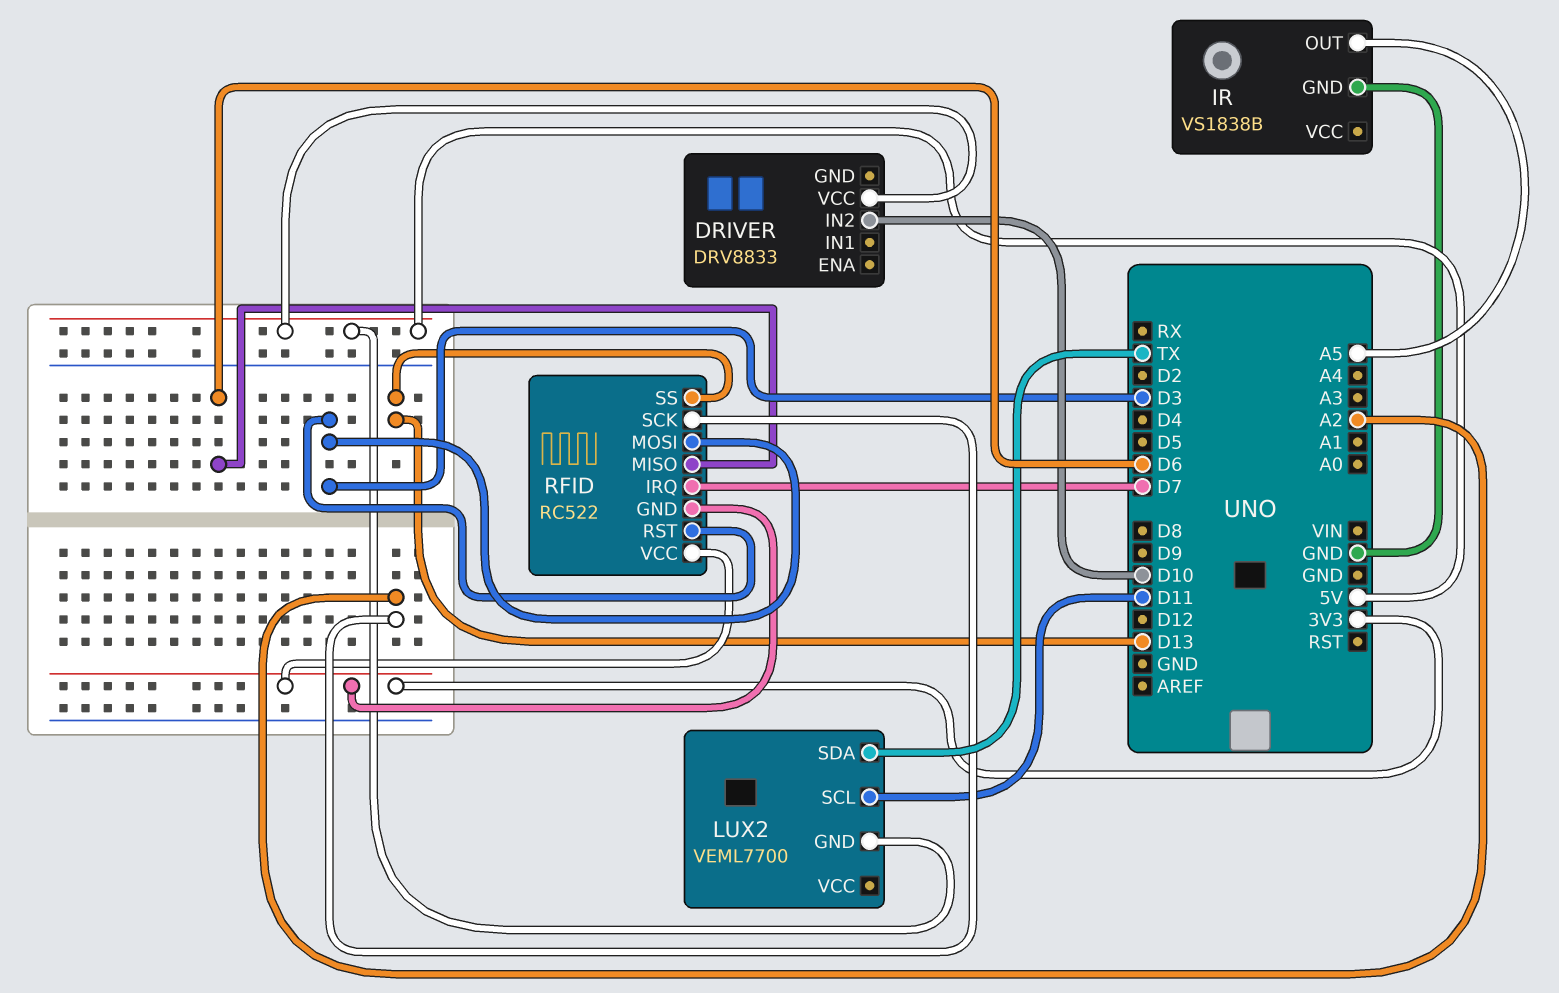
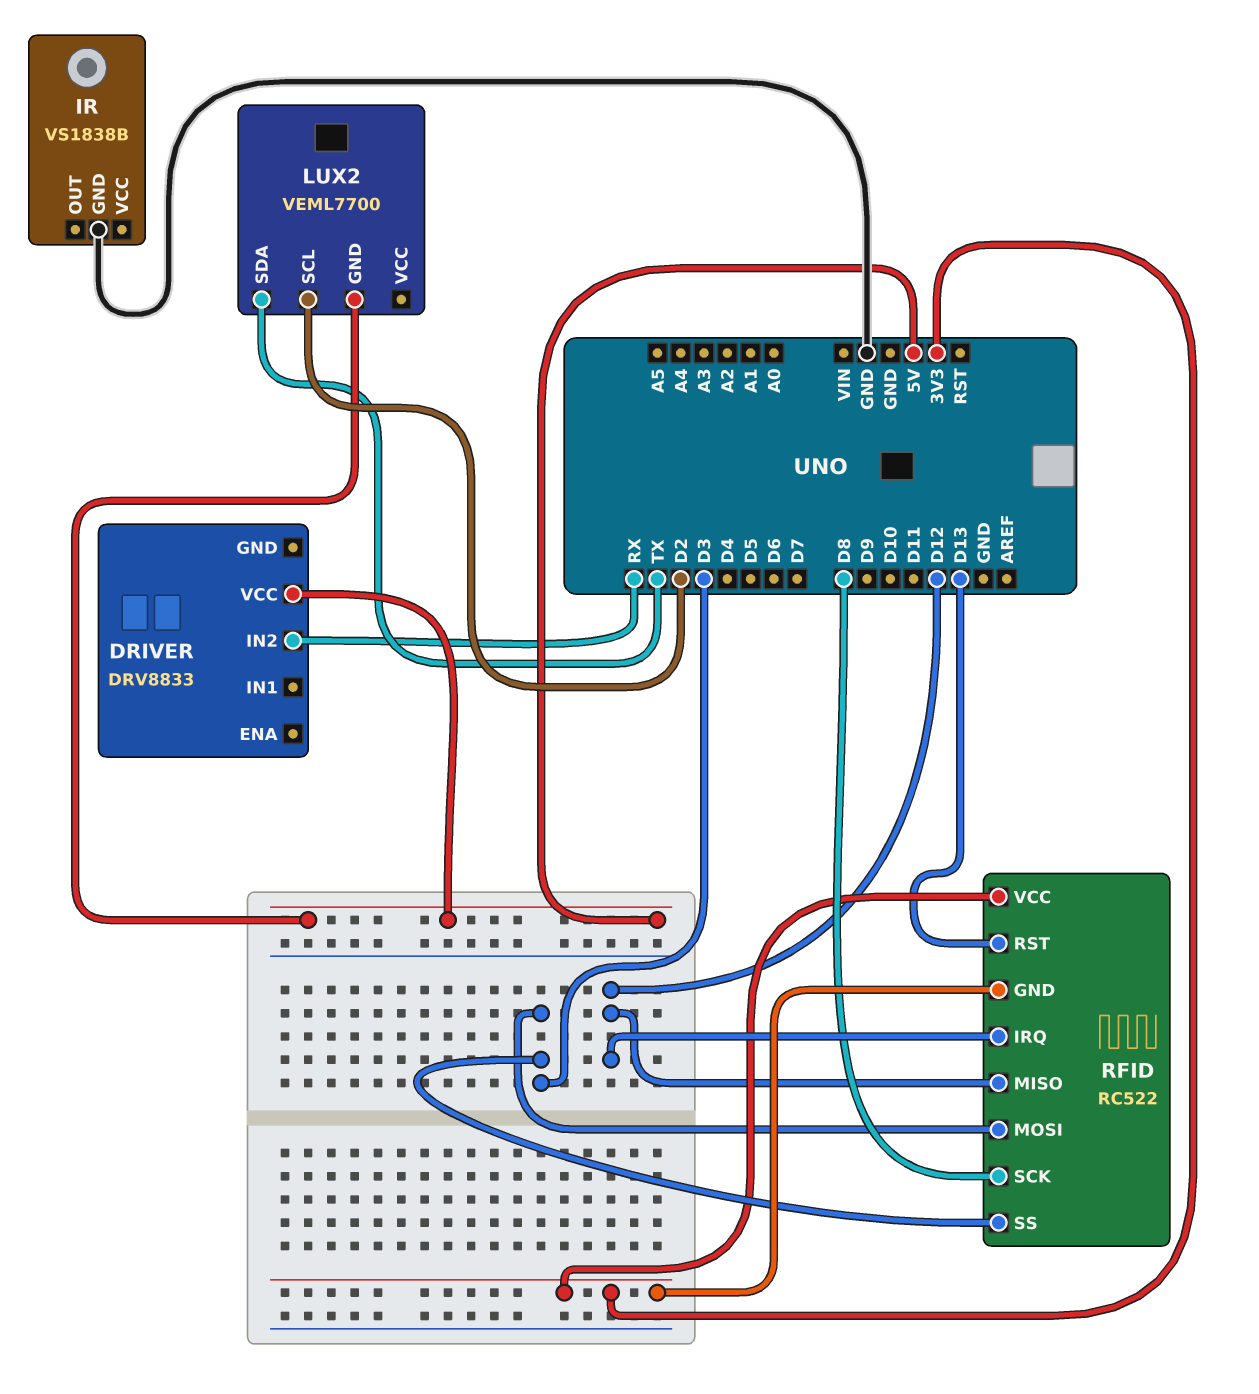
DRIVER pin IN2: D10 -> RX
IR pin OUT: A5 -> none
LUX2 pin SCL: D11 -> D2
RFID pin IRQ: D7 -> D12
RFID pin MISO: D6 -> D12
RFID pin RST: D3 -> D13
RFID pin SCK: A2 -> D8
RFID pin SS: D13 -> D3

